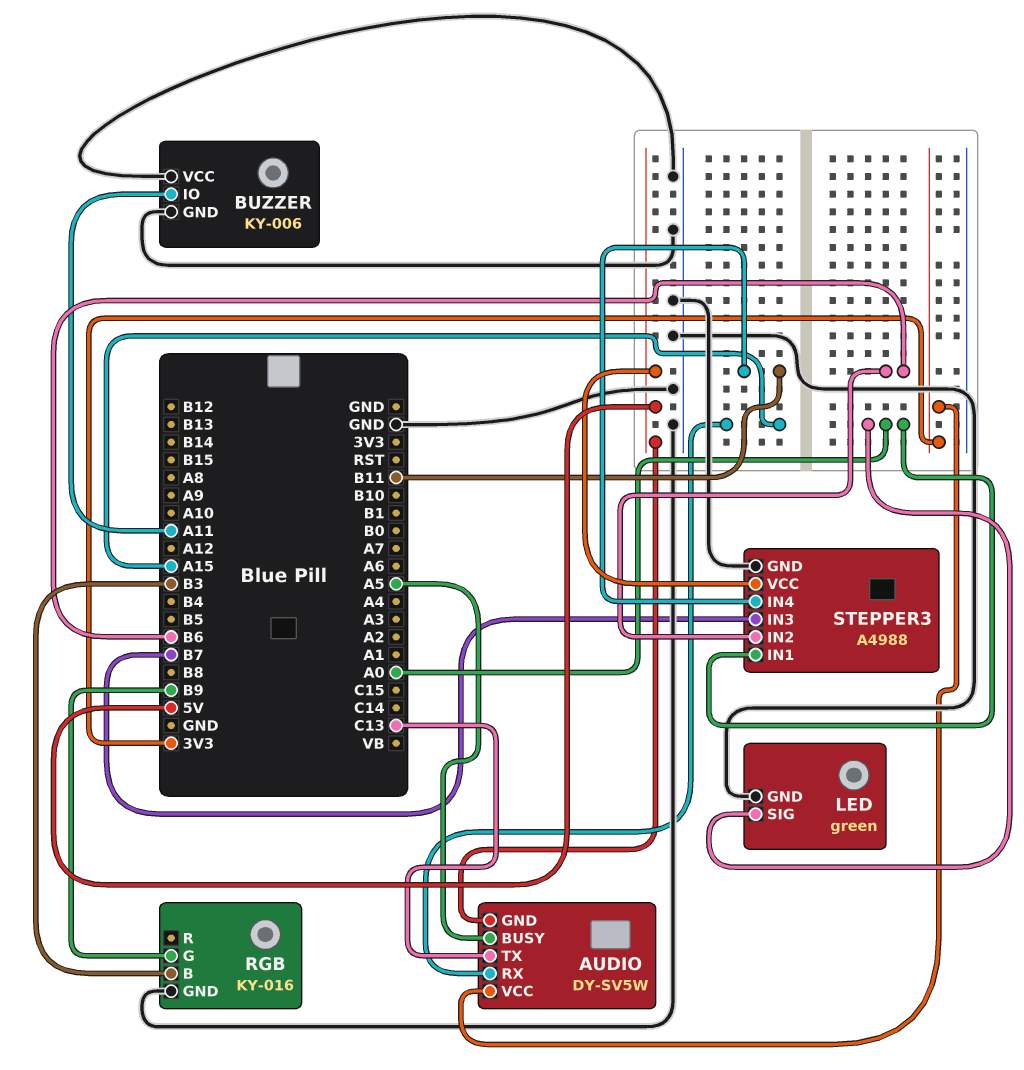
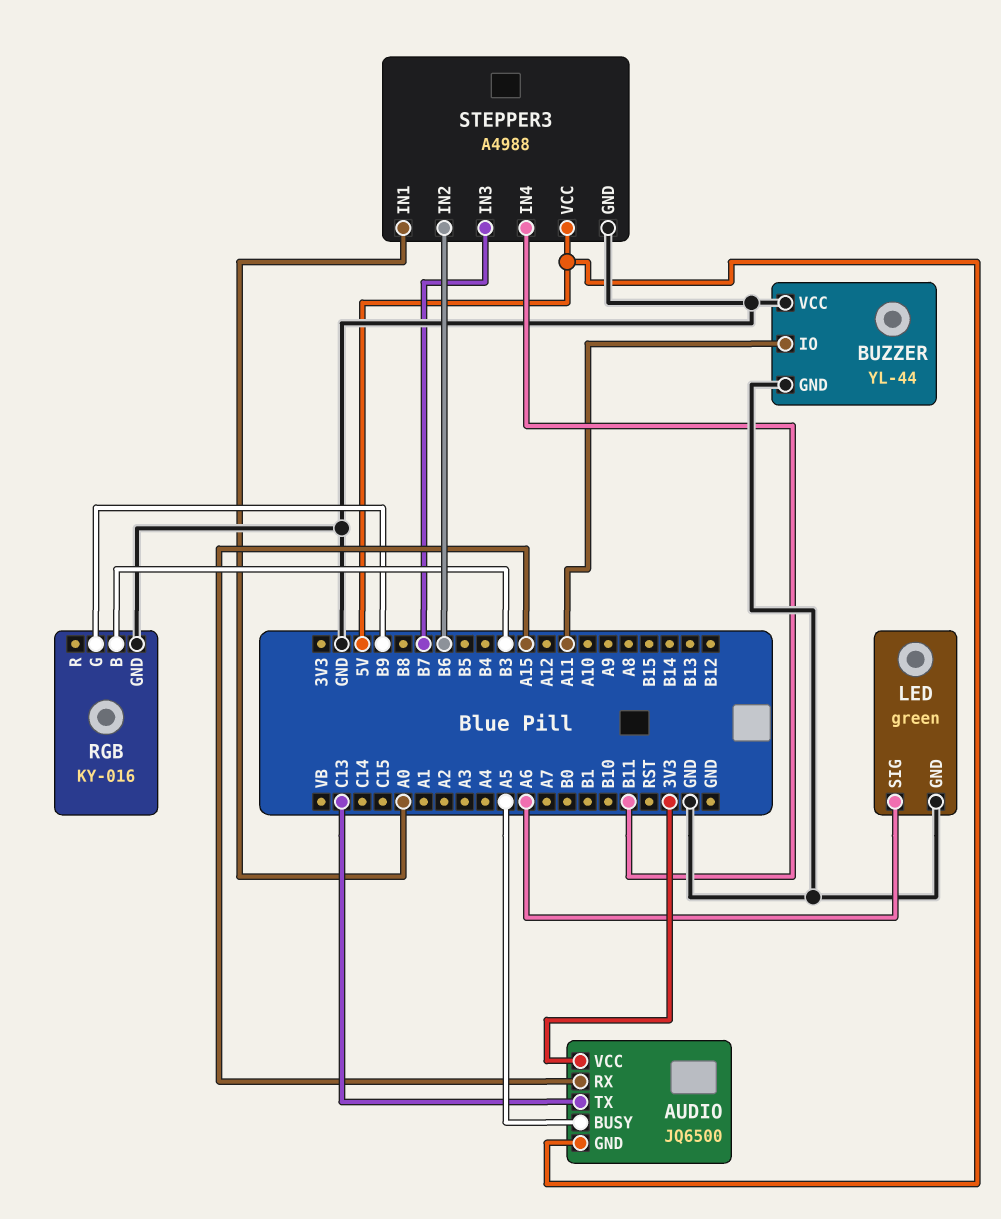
AUDIO: DY-SV5W -> JQ6500
BUZZER: KY-006 -> YL-44
LED pin SIG: A0 -> A6

